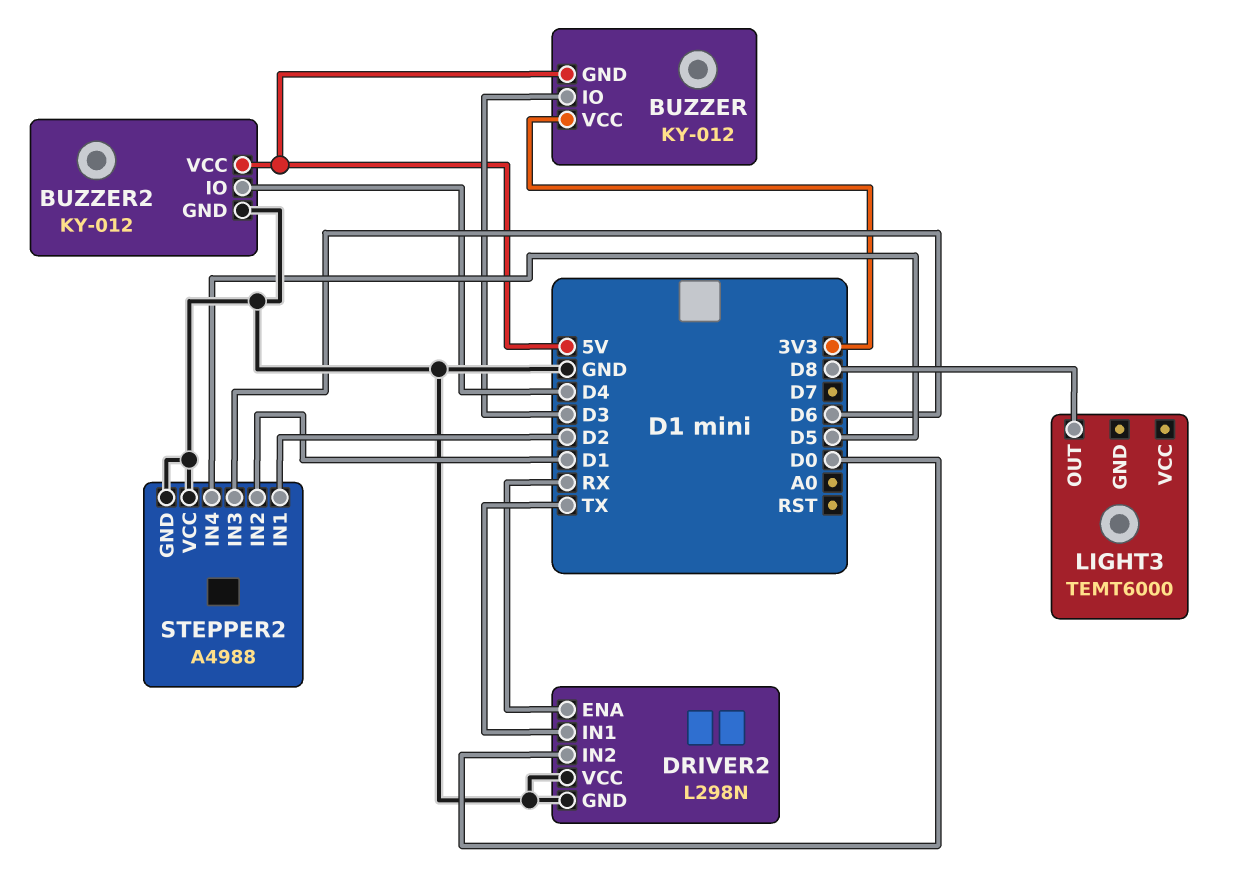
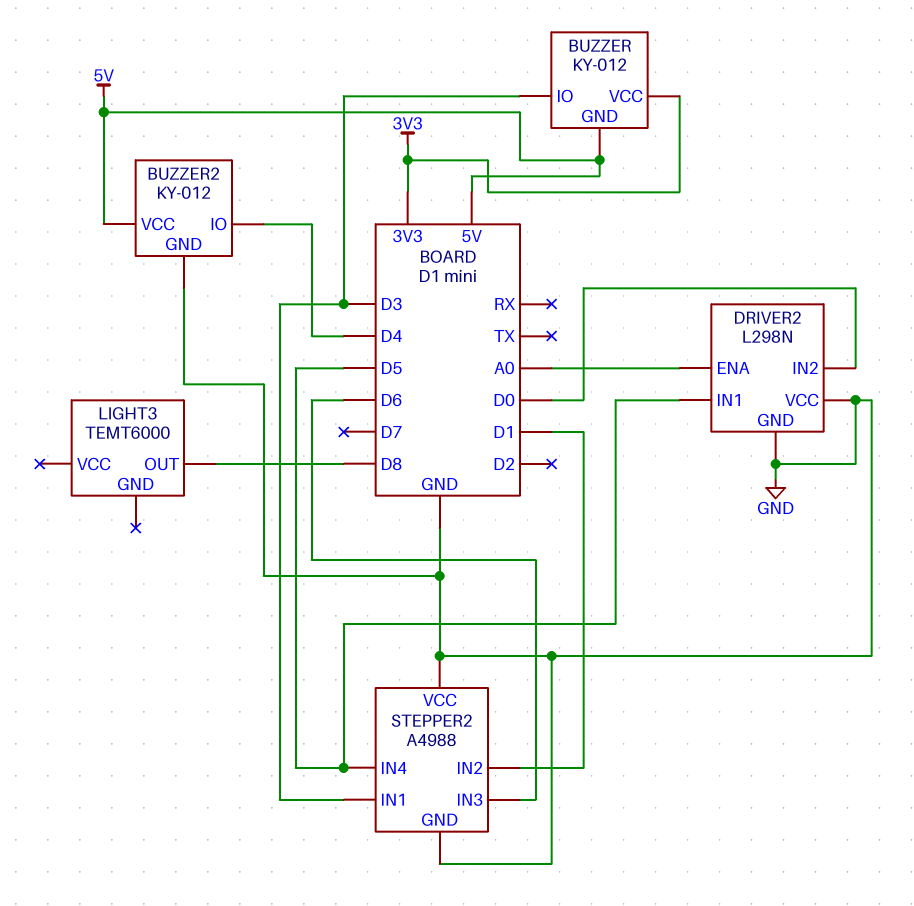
DRIVER2 pin ENA: RX -> A0
DRIVER2 pin IN1: TX -> D5
STEPPER2 pin IN1: D2 -> D3

